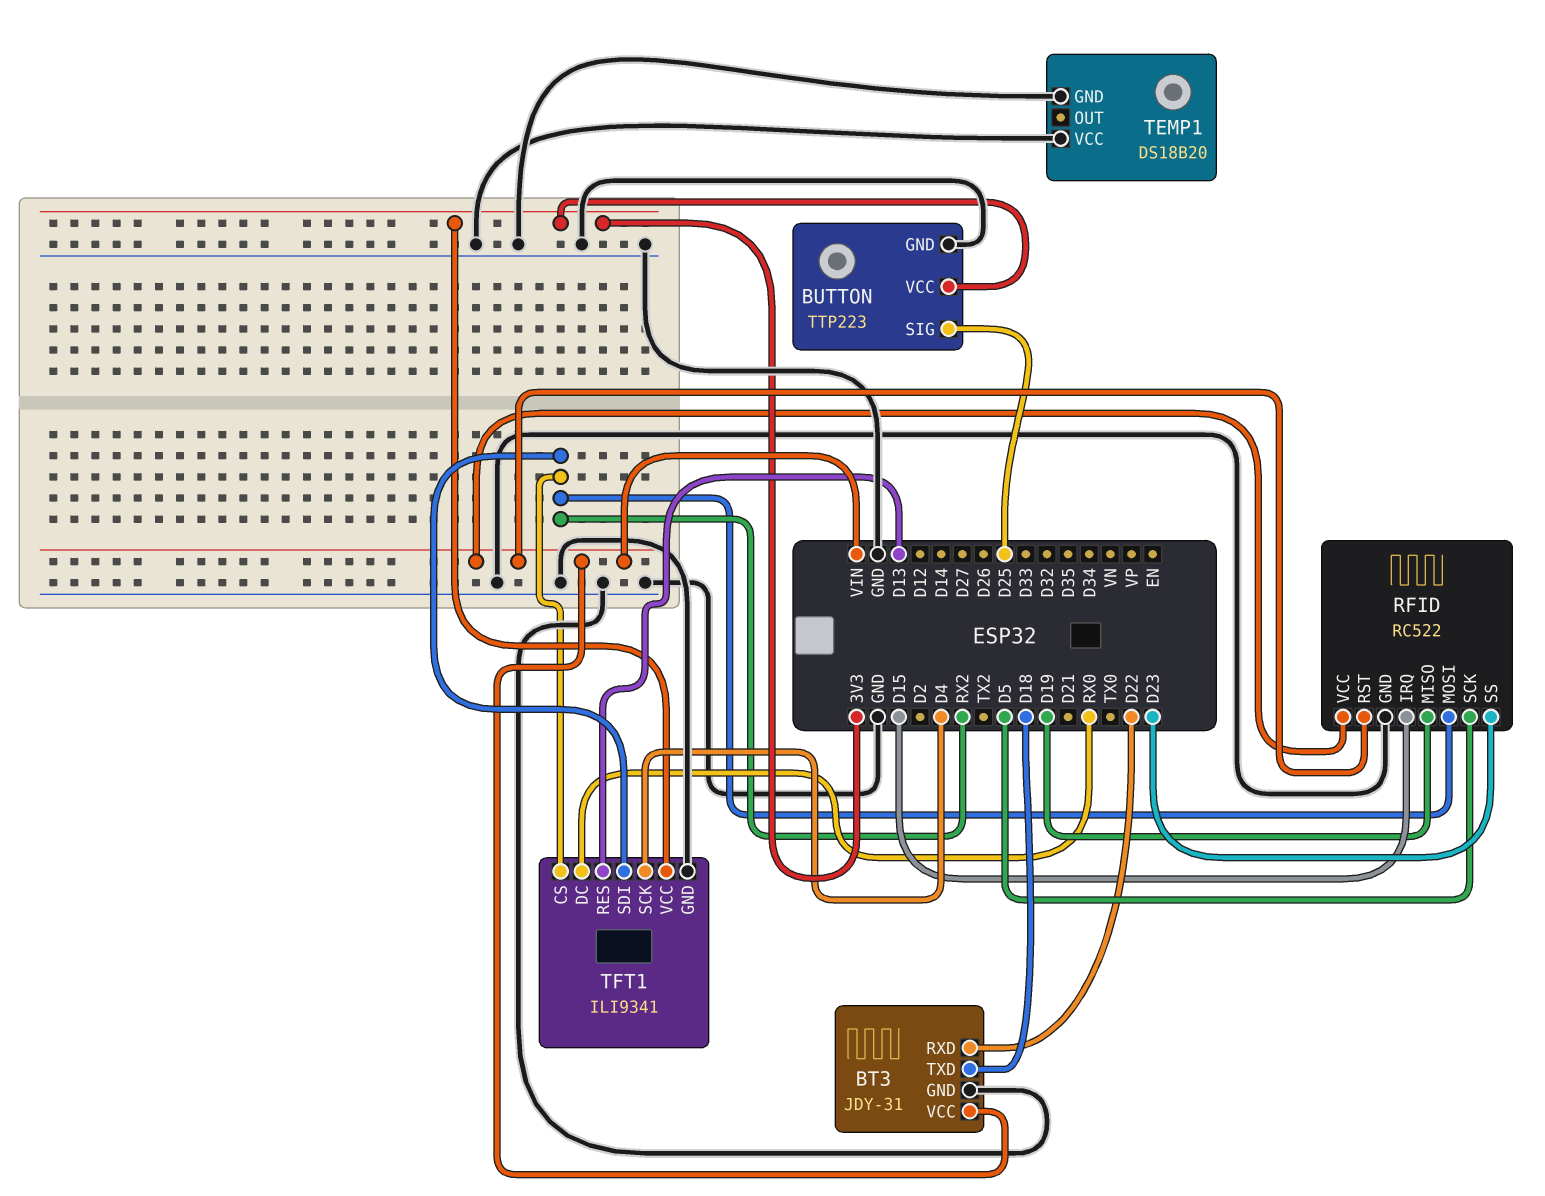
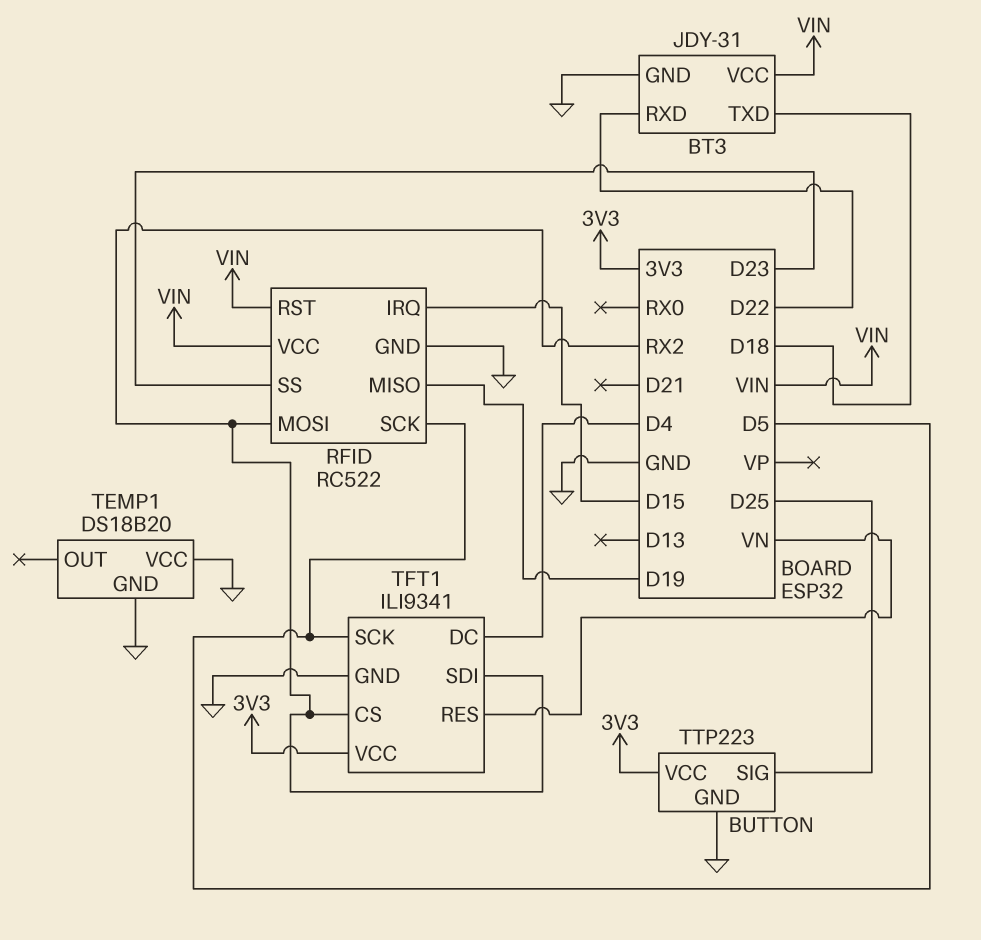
TFT1 pin DC: RX0 -> D4
TFT1 pin RES: D13 -> VN
TFT1 pin SCK: D4 -> D5

